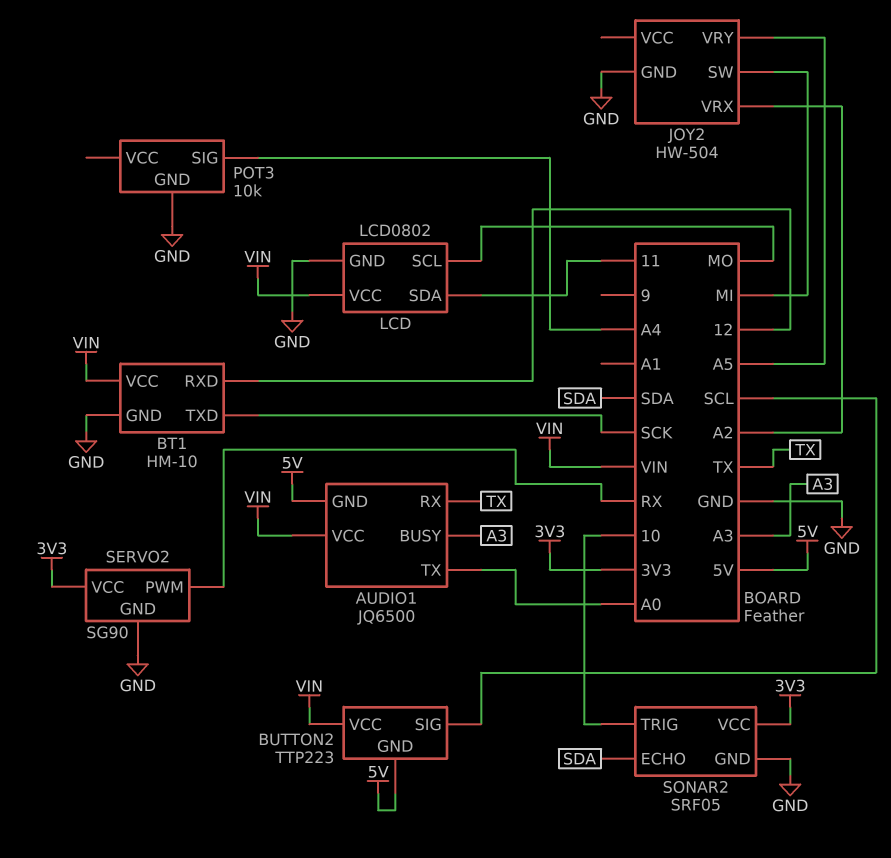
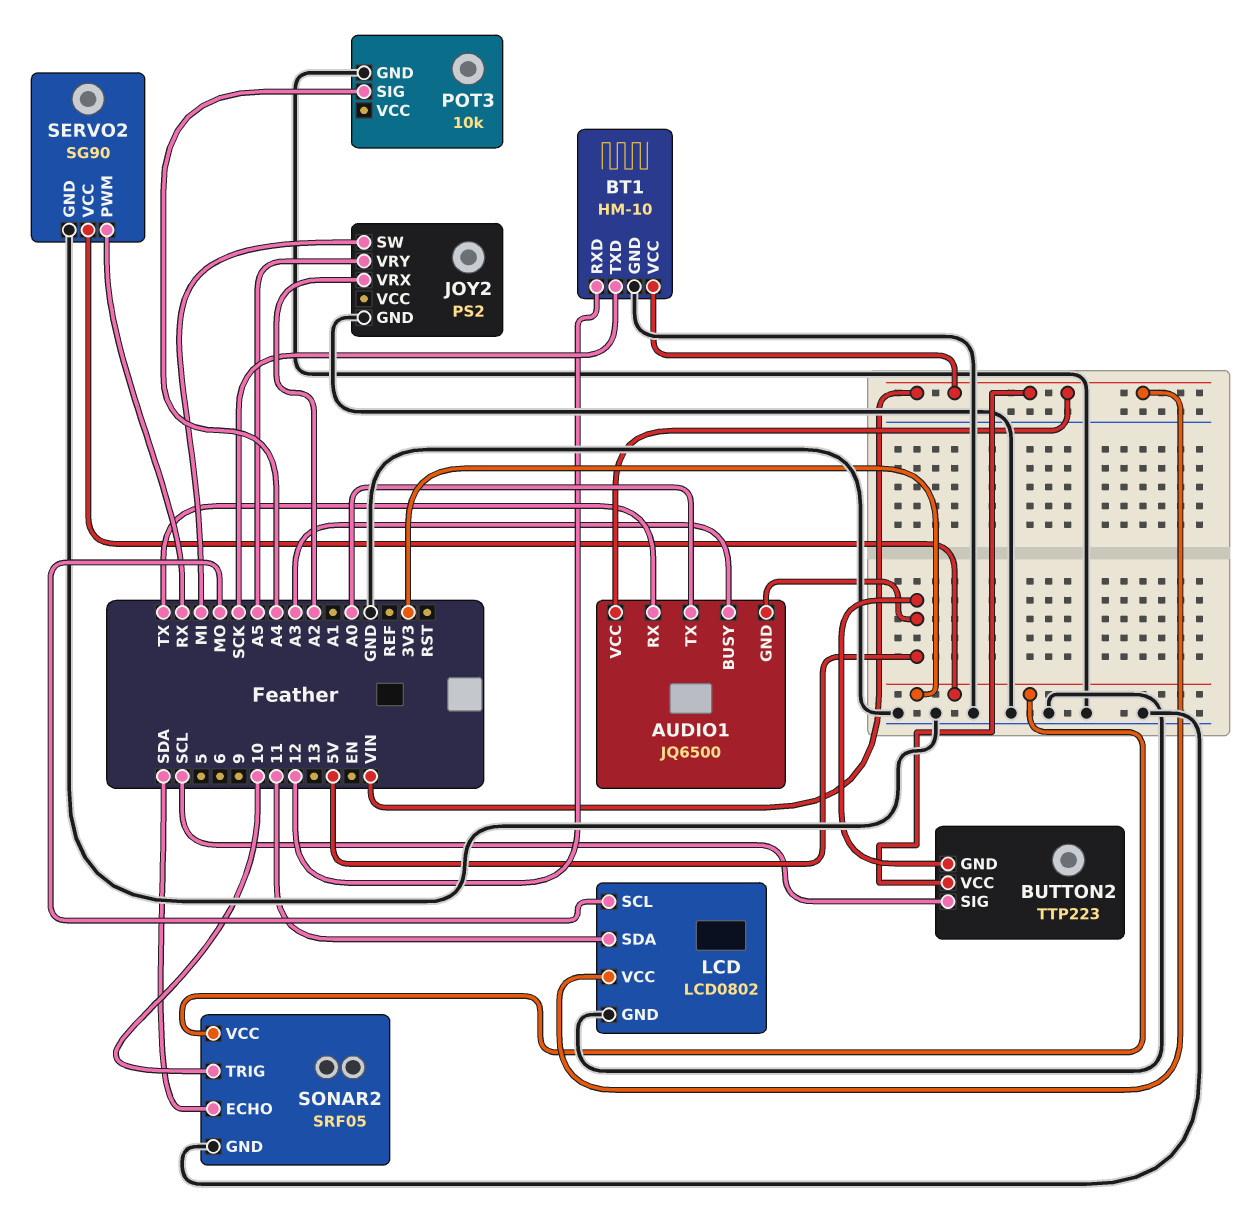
JOY2: HW-504 -> PS2

